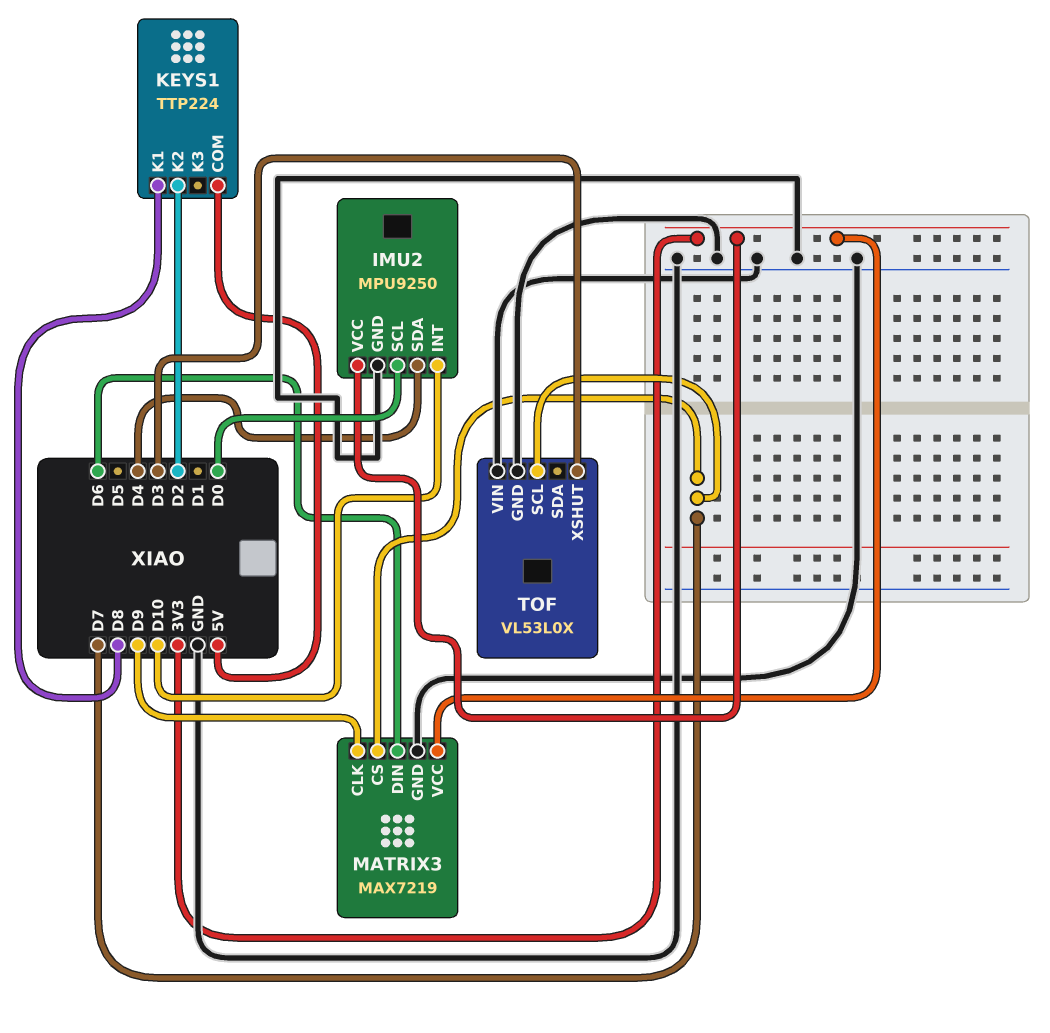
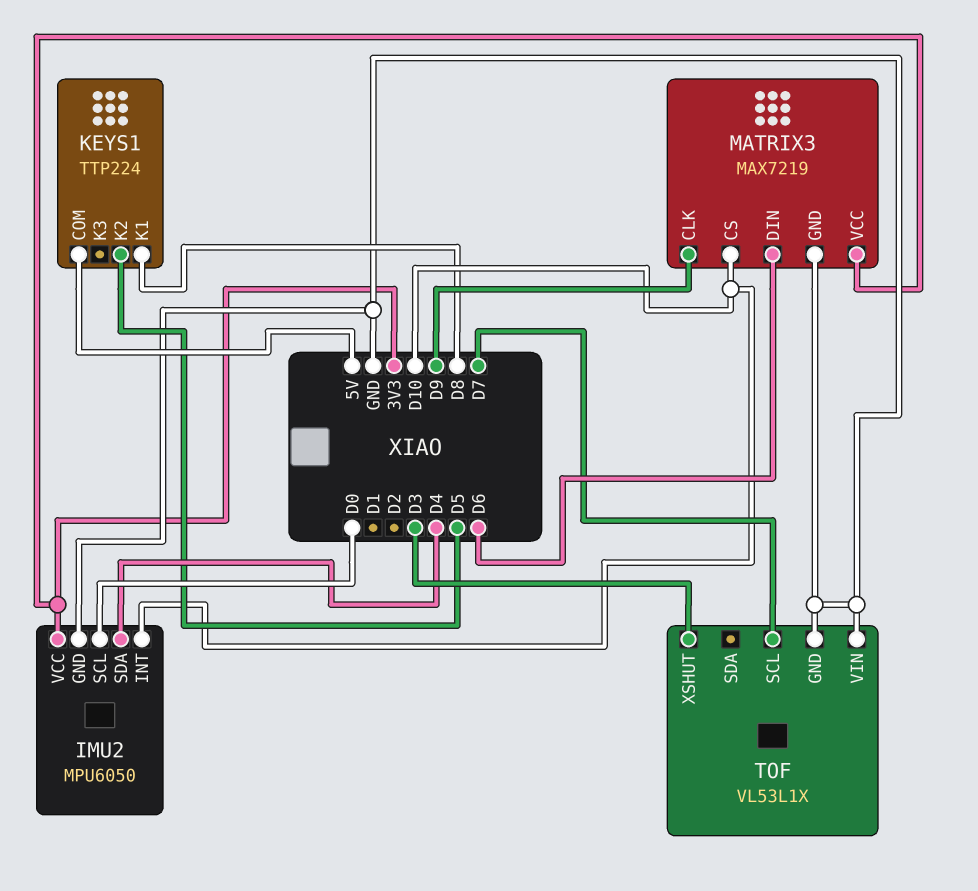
IMU2: MPU9250 -> MPU6050
KEYS1 pin K2: D2 -> D5
MATRIX3 pin CS: D7 -> D10
TOF: VL53L0X -> VL53L1X

